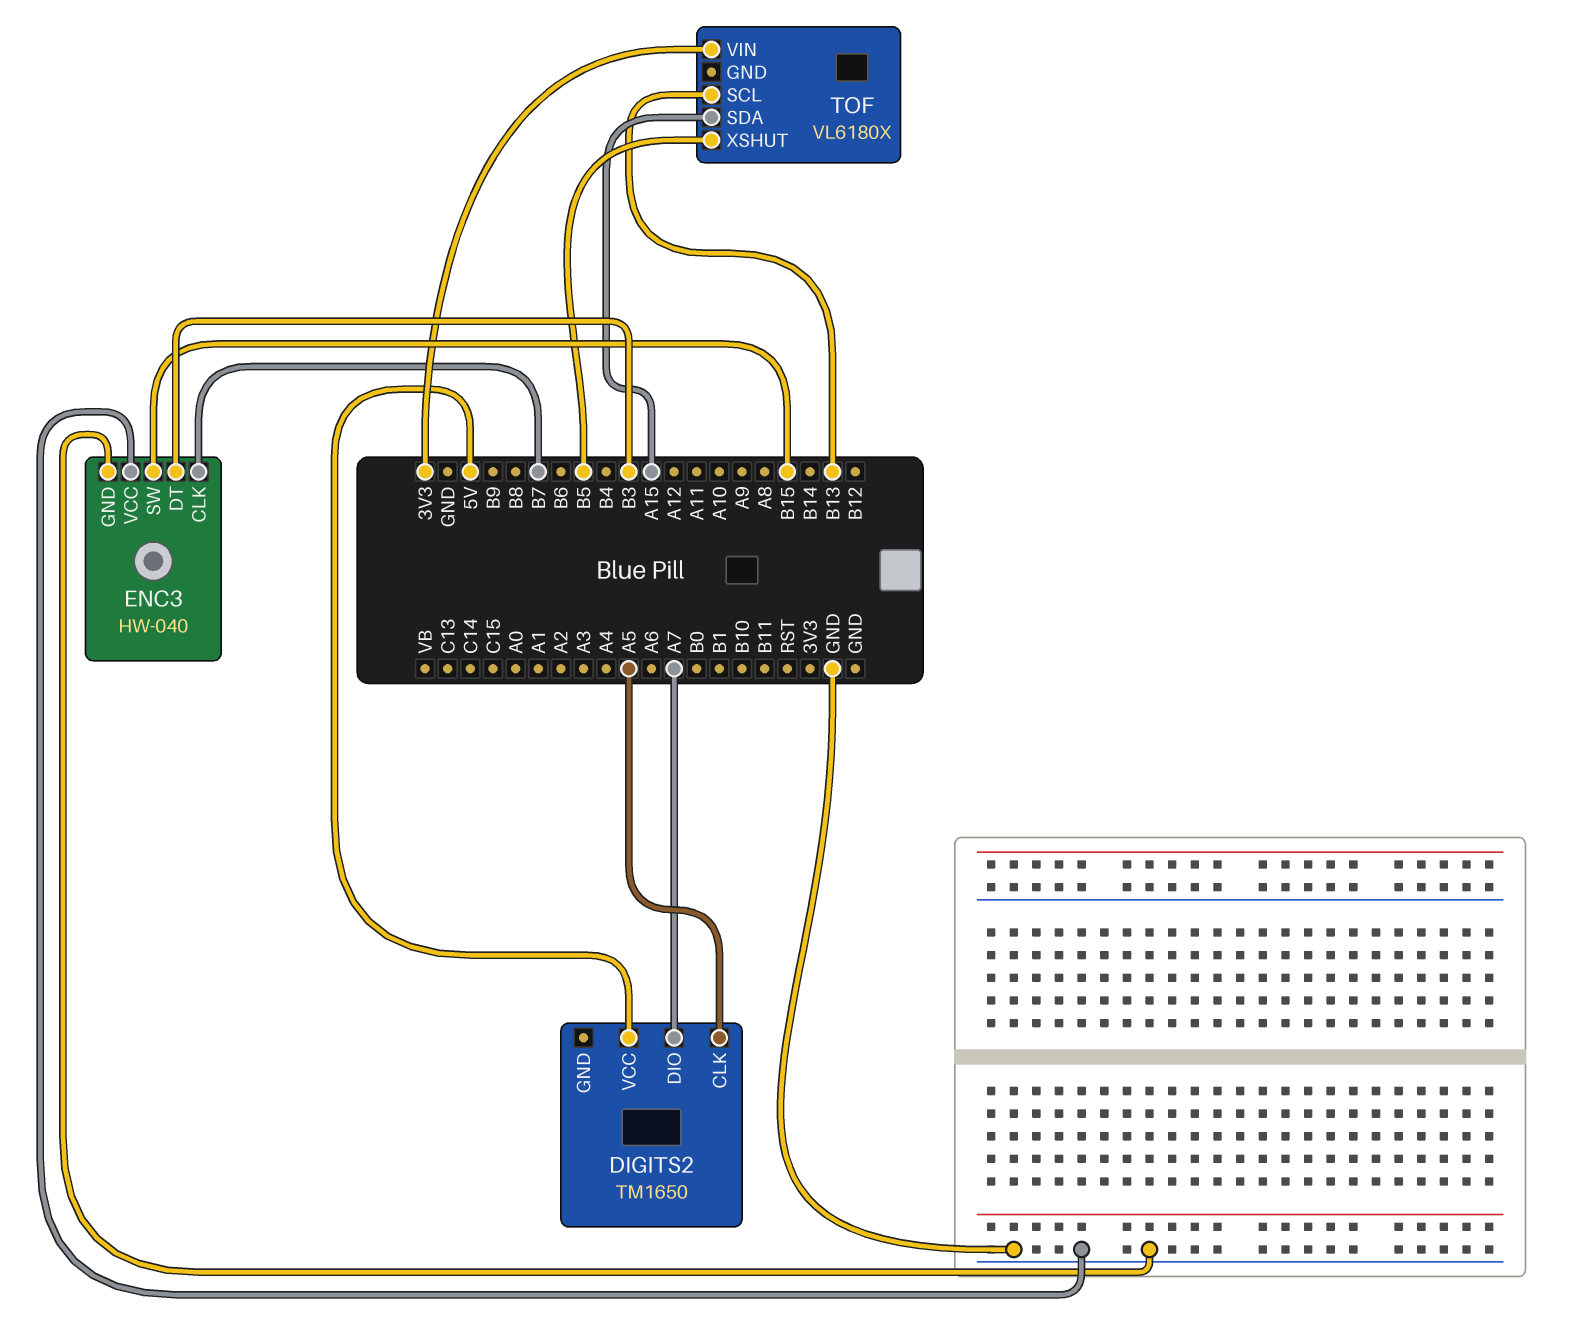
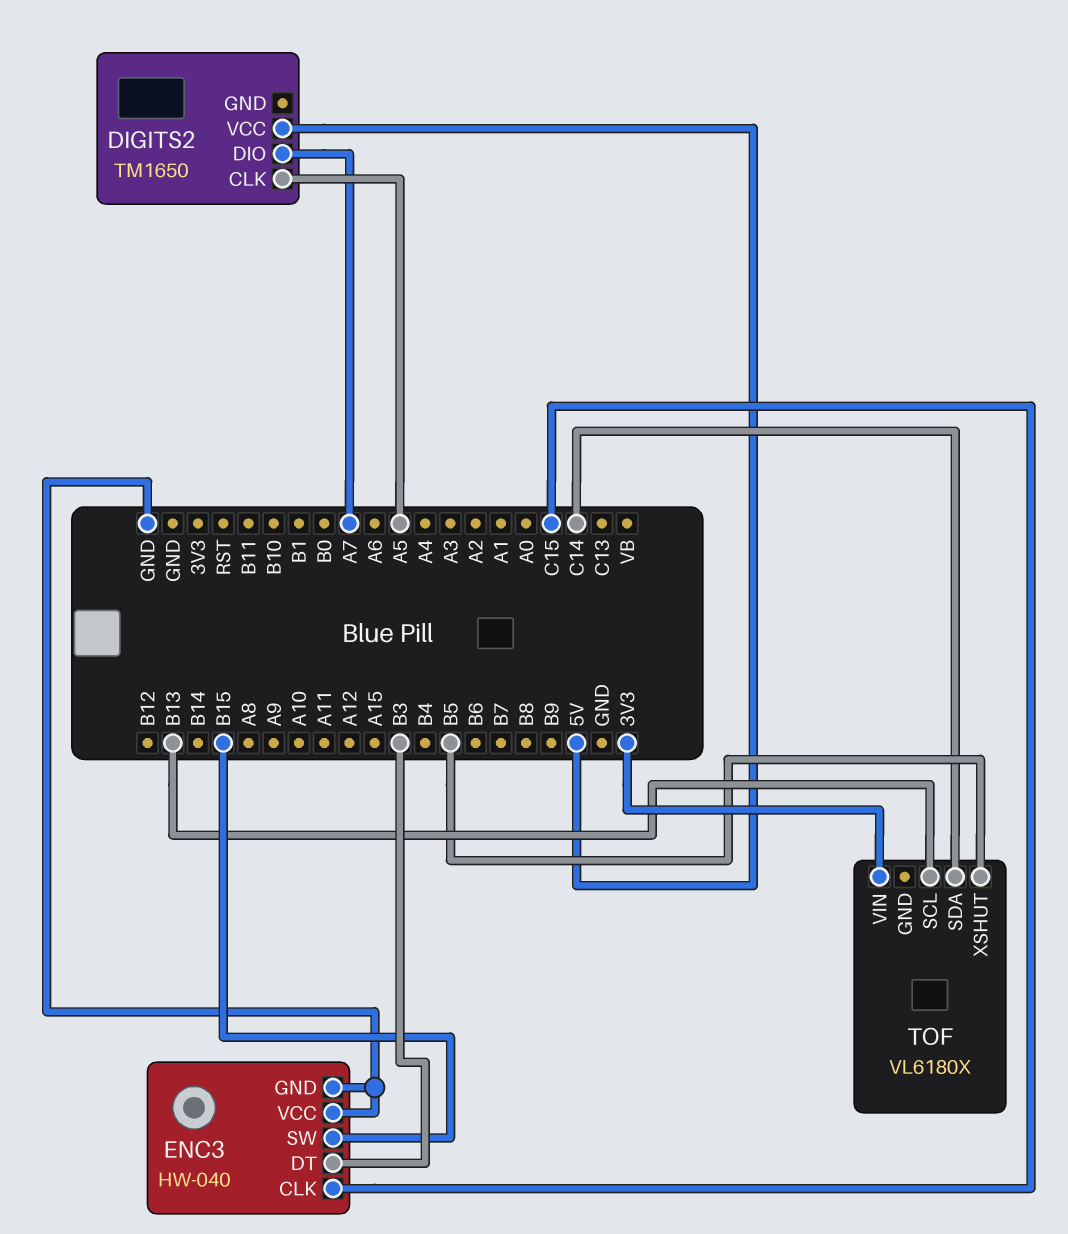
ENC3 pin CLK: B7 -> C15
TOF pin SDA: A15 -> C14

